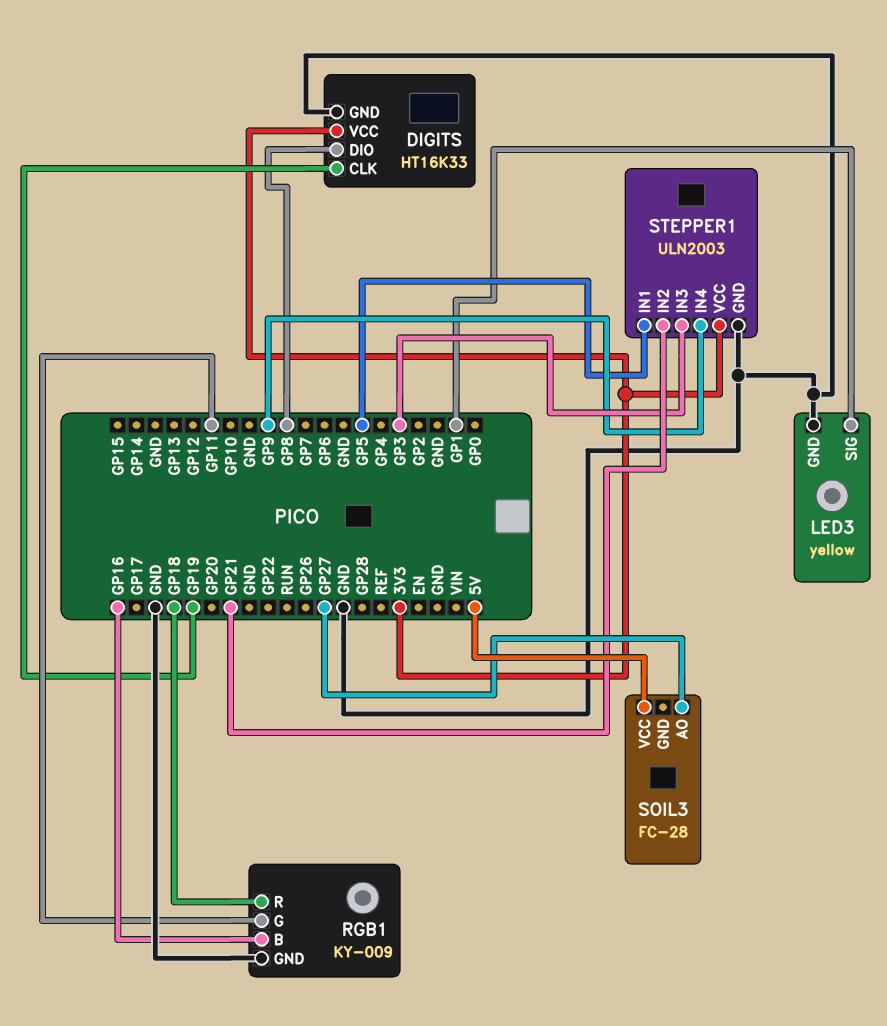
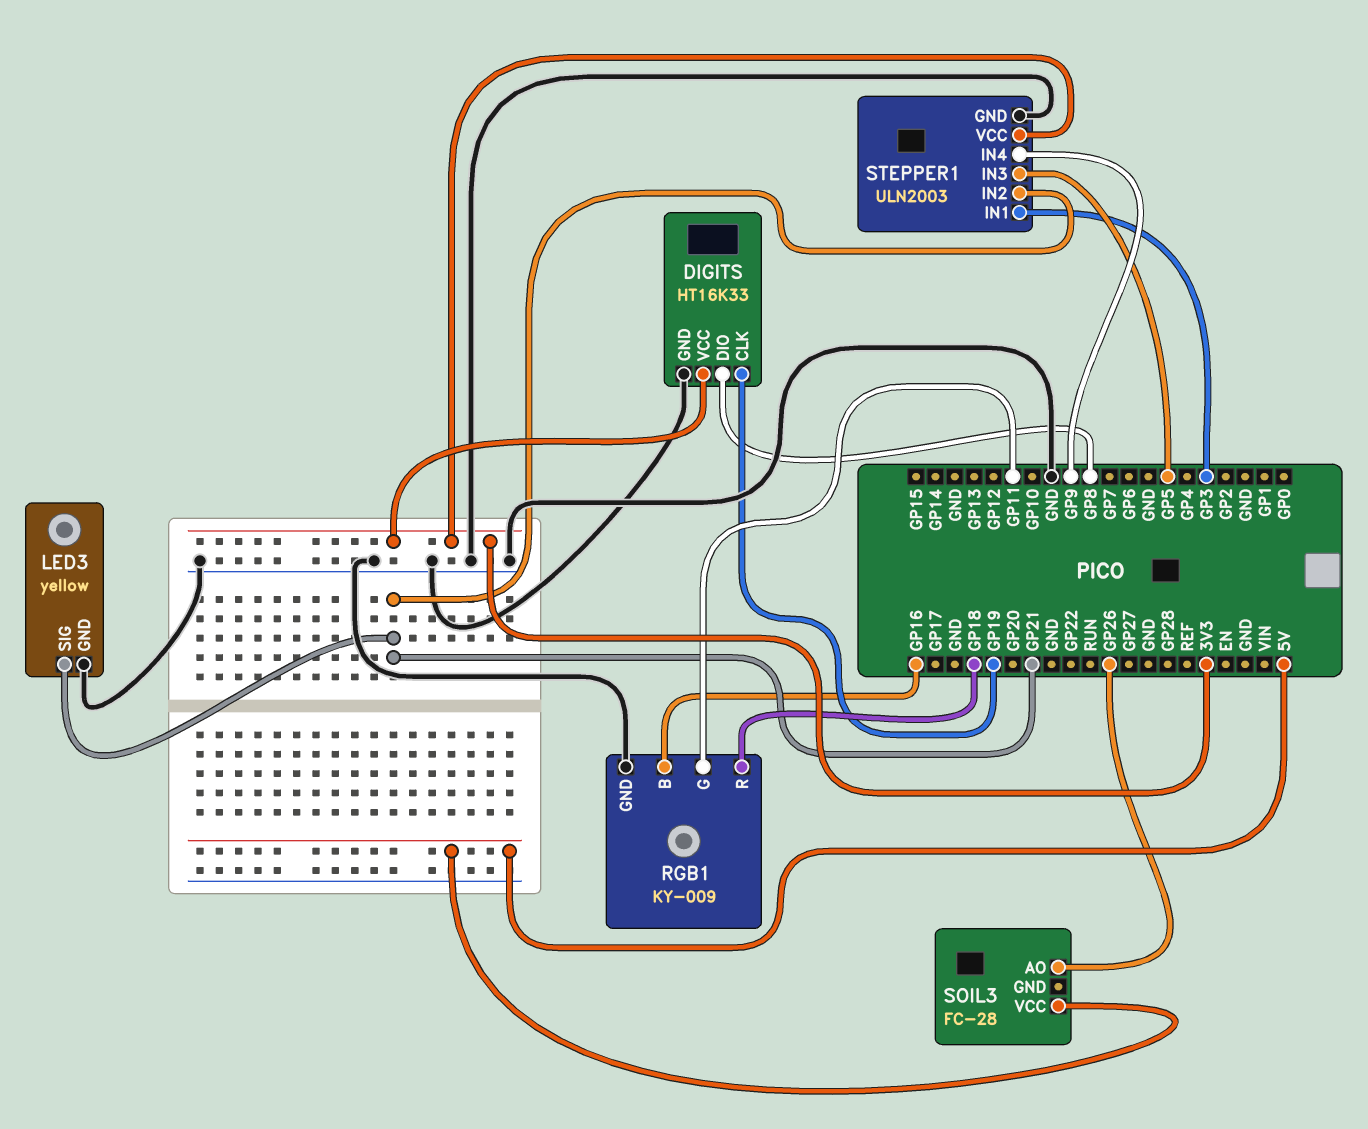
LED3 pin SIG: GP1 -> GP21
SOIL3 pin AO: GP27 -> GP26
STEPPER1 pin IN1: GP5 -> GP3
STEPPER1 pin IN3: GP3 -> GP5

